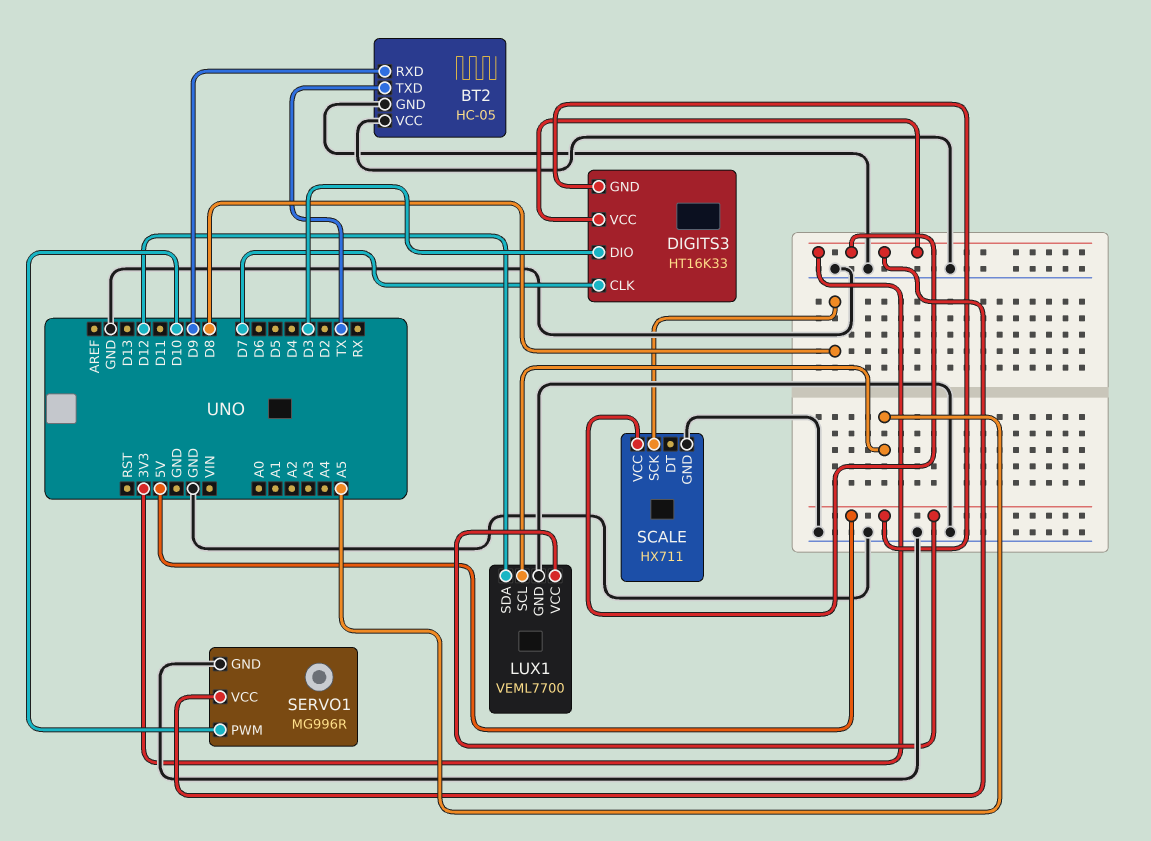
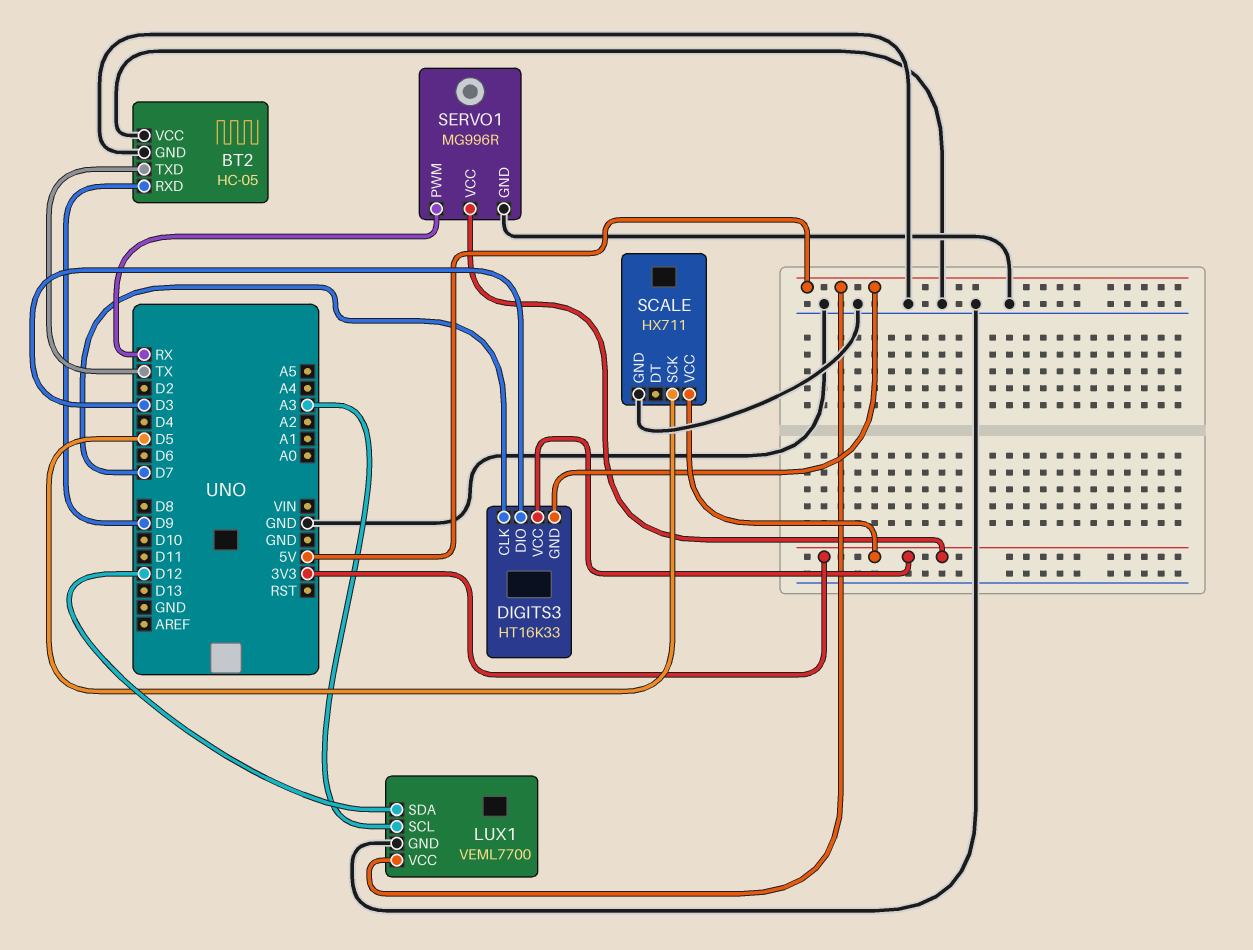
LUX1 pin SCL: A5 -> A3
SCALE pin SCK: D8 -> D5
SERVO1 pin PWM: D10 -> RX

